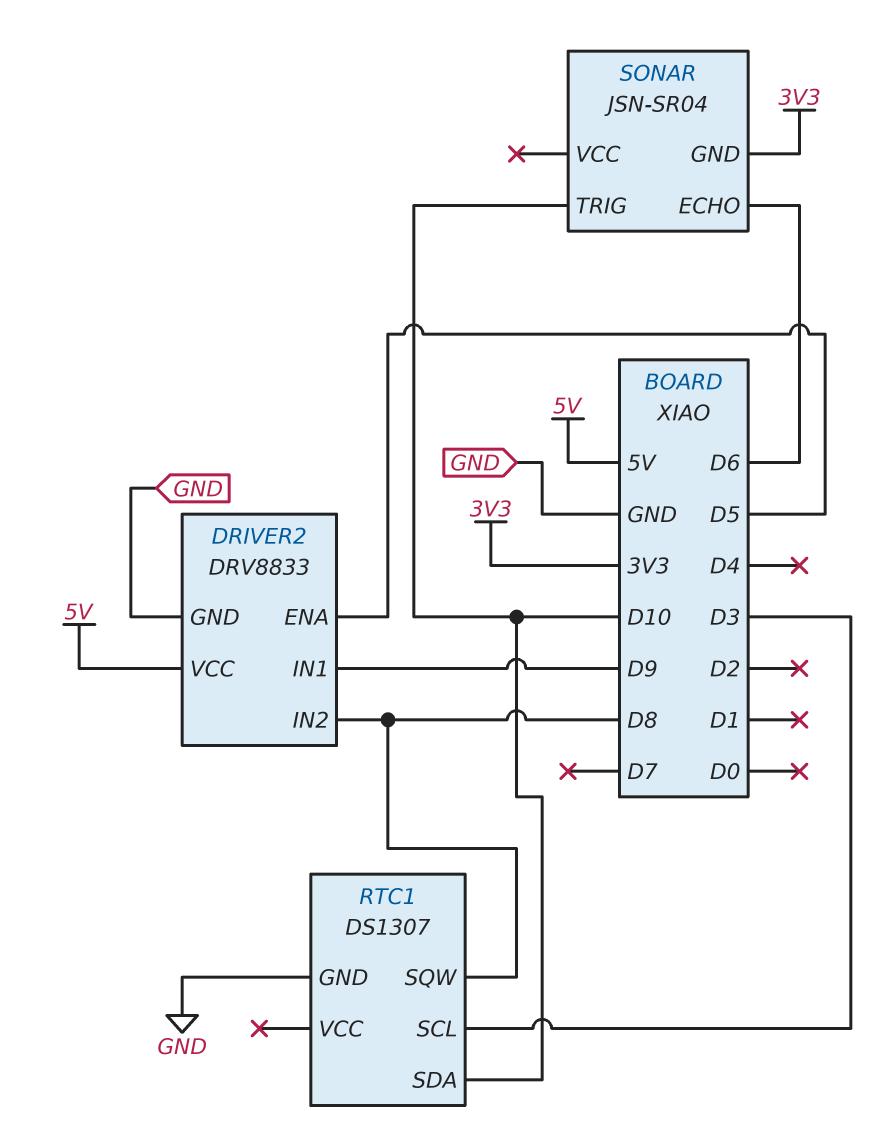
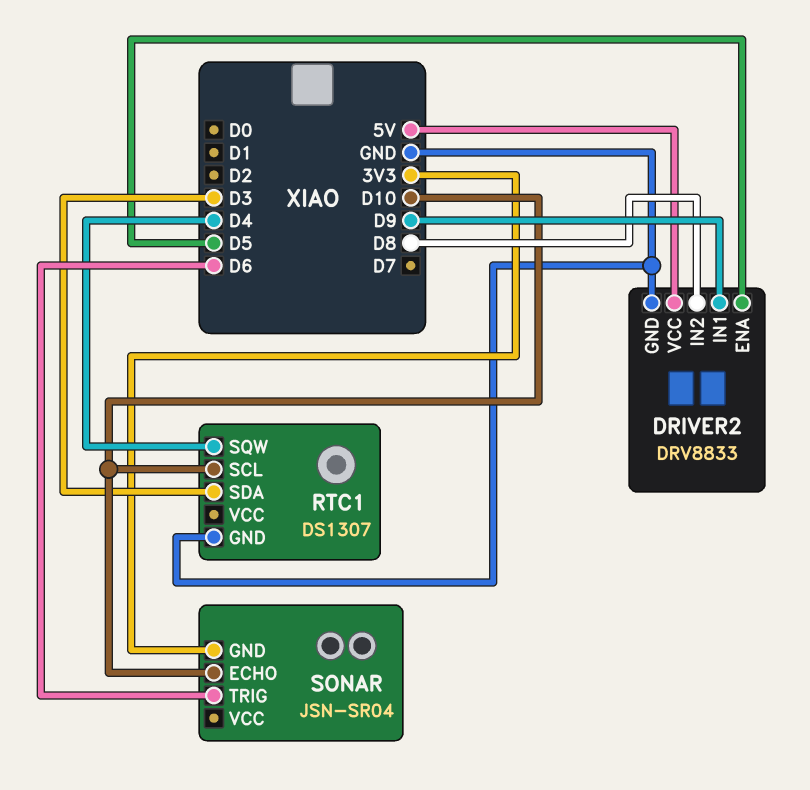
RTC1 pin SCL: D3 -> D10
RTC1 pin SDA: D10 -> D3
RTC1 pin SQW: D8 -> D4
SONAR pin ECHO: D6 -> D10
SONAR pin TRIG: D10 -> D6

